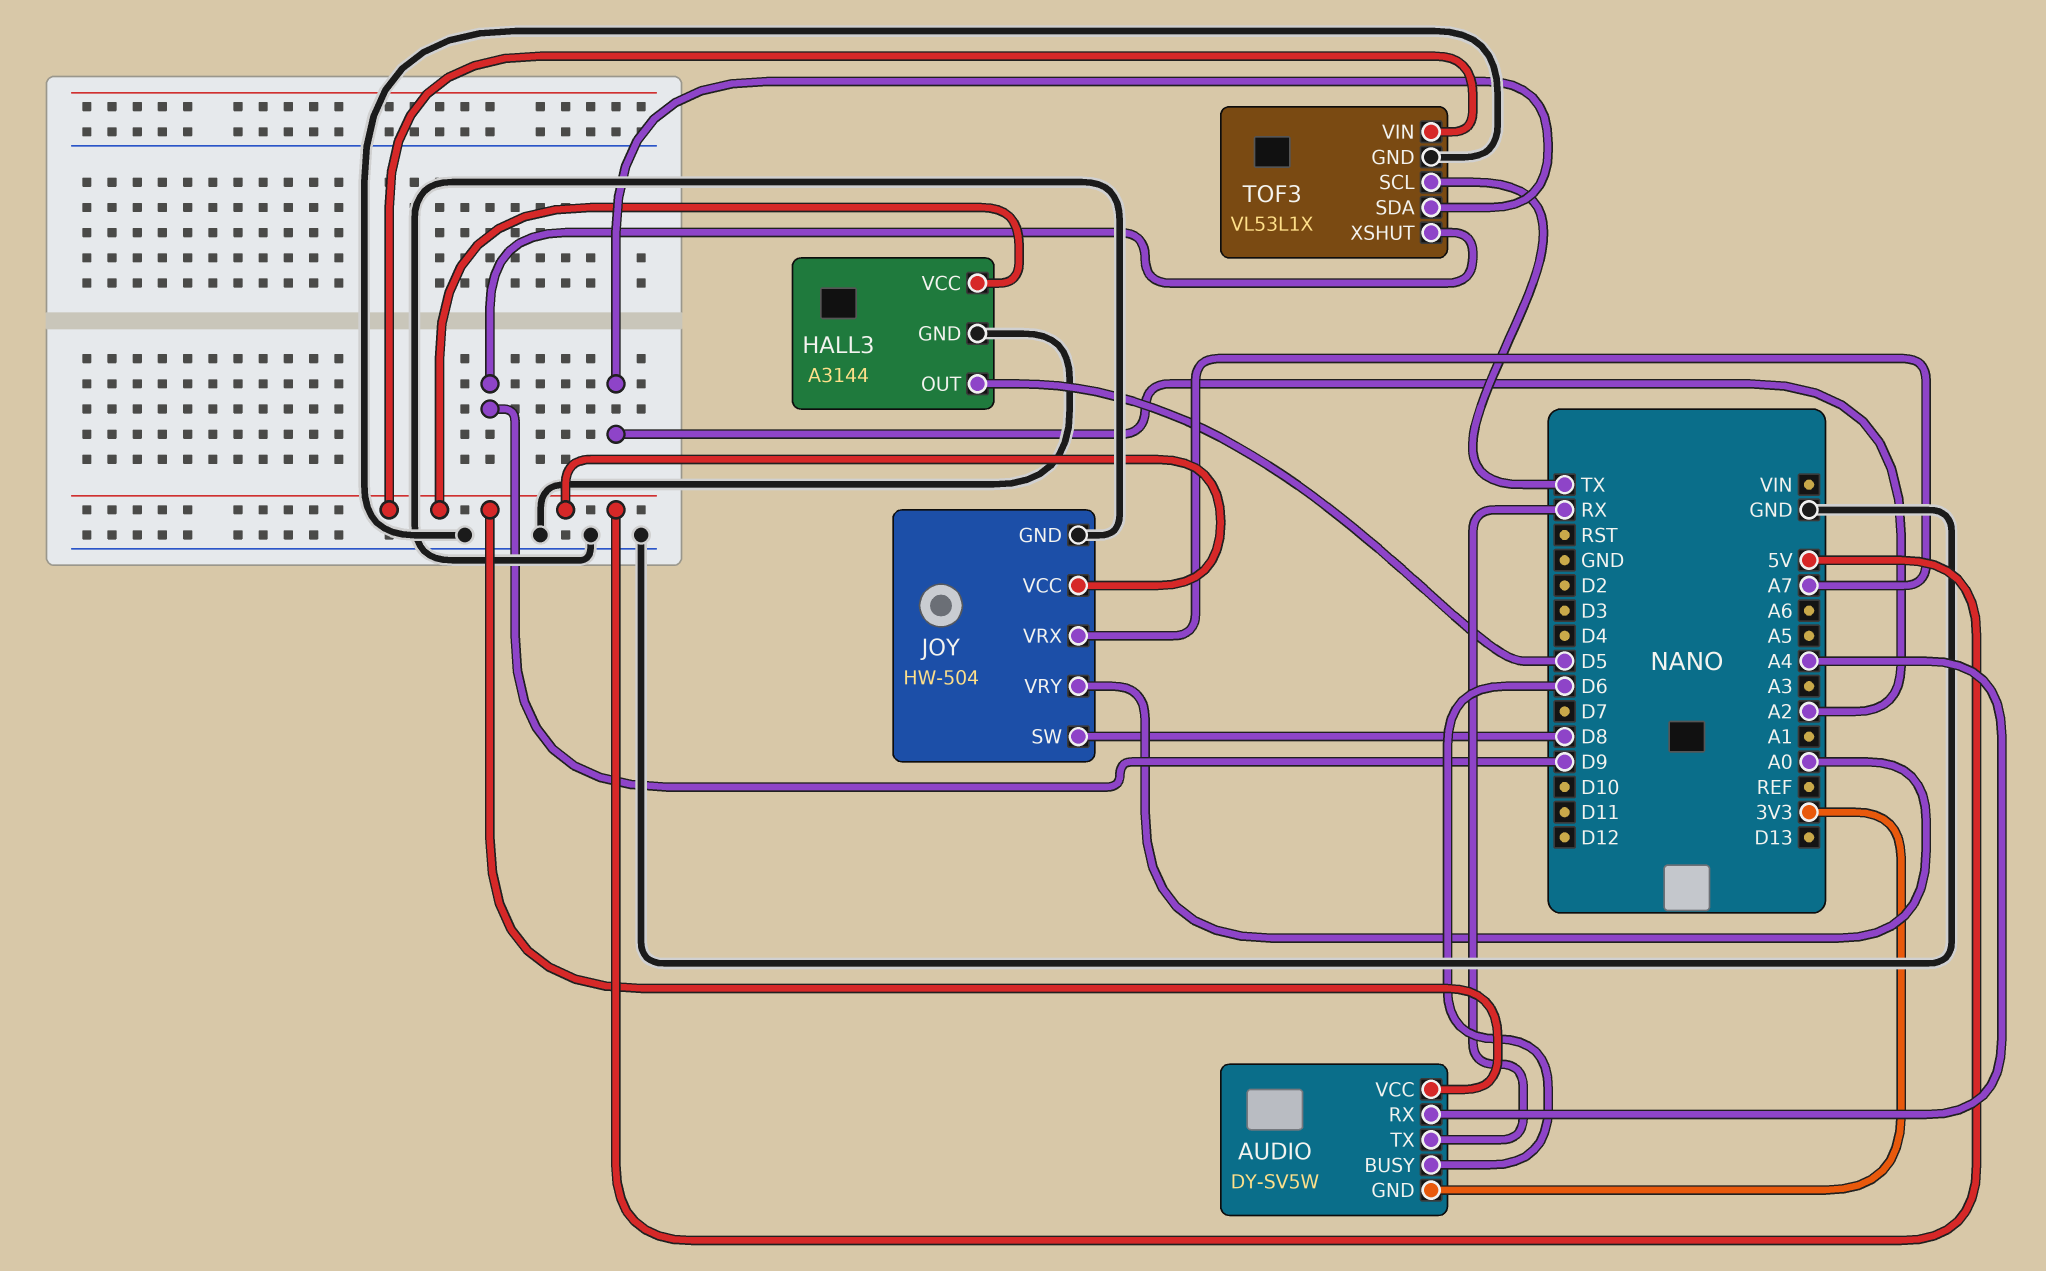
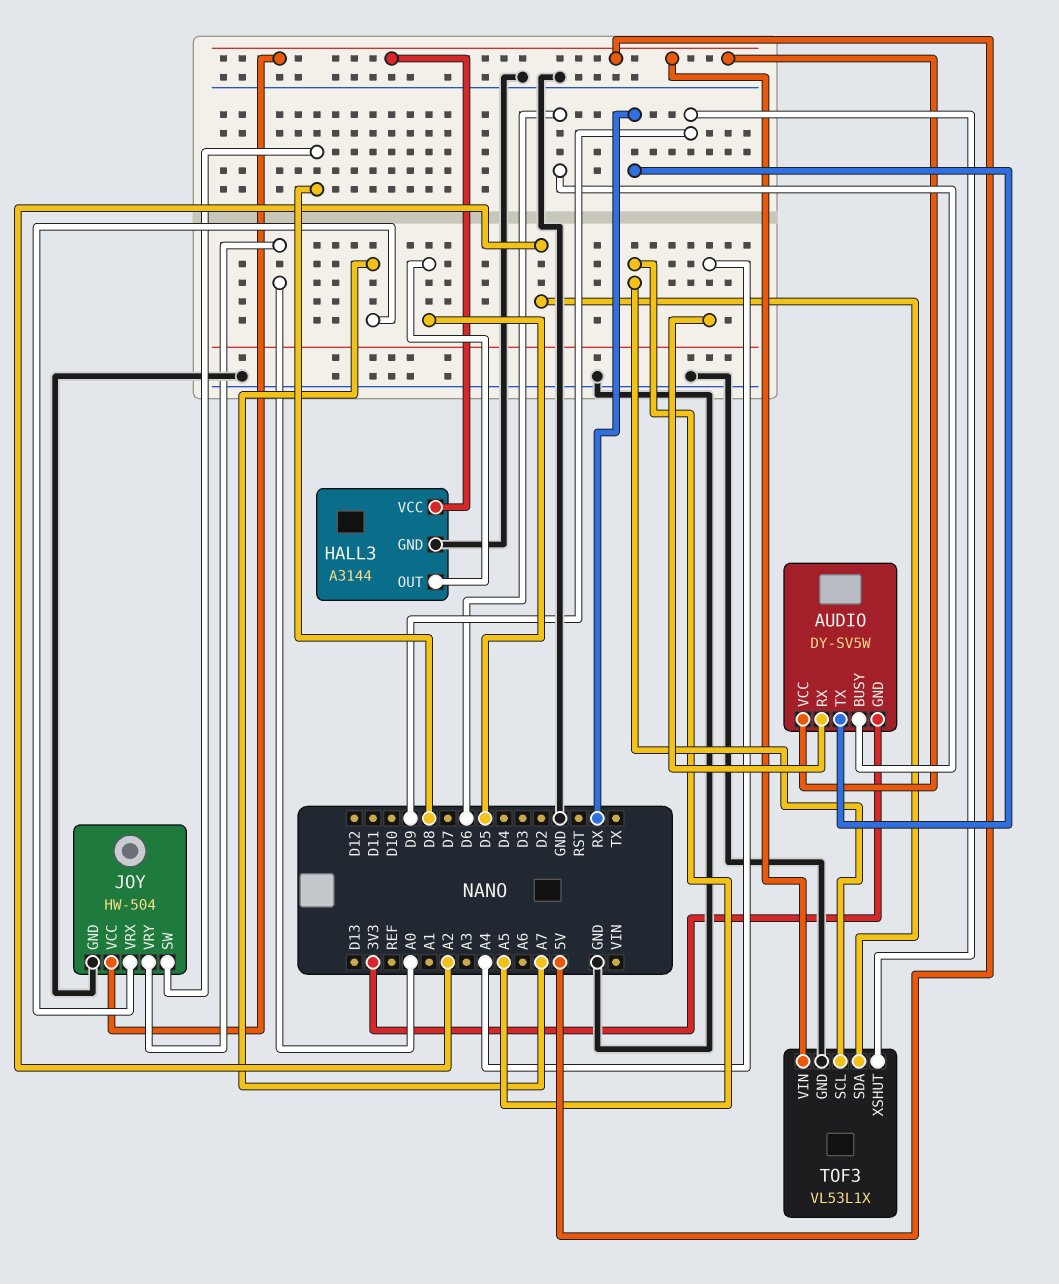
TOF3 pin SCL: TX -> A5

